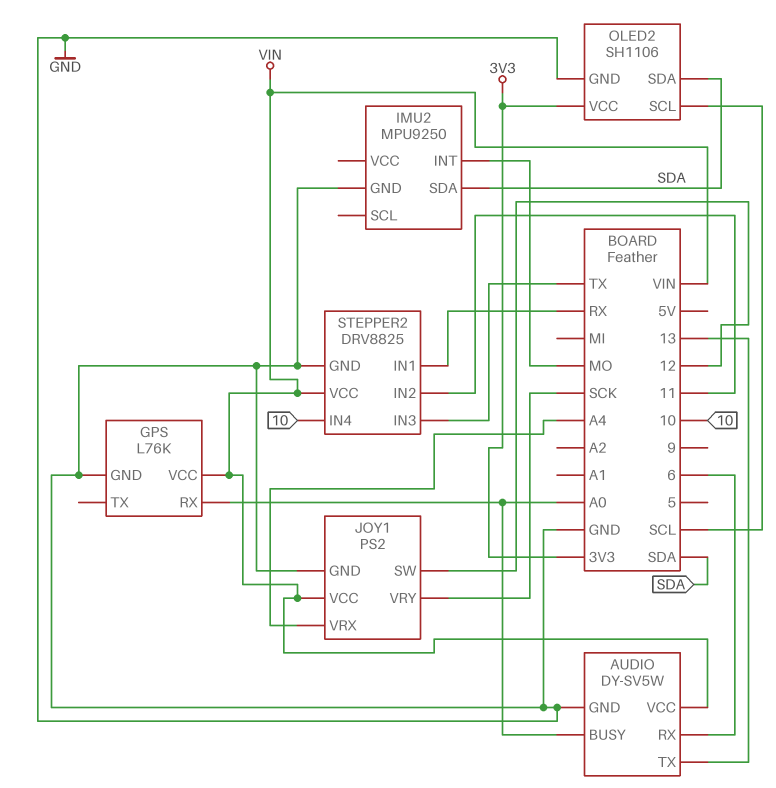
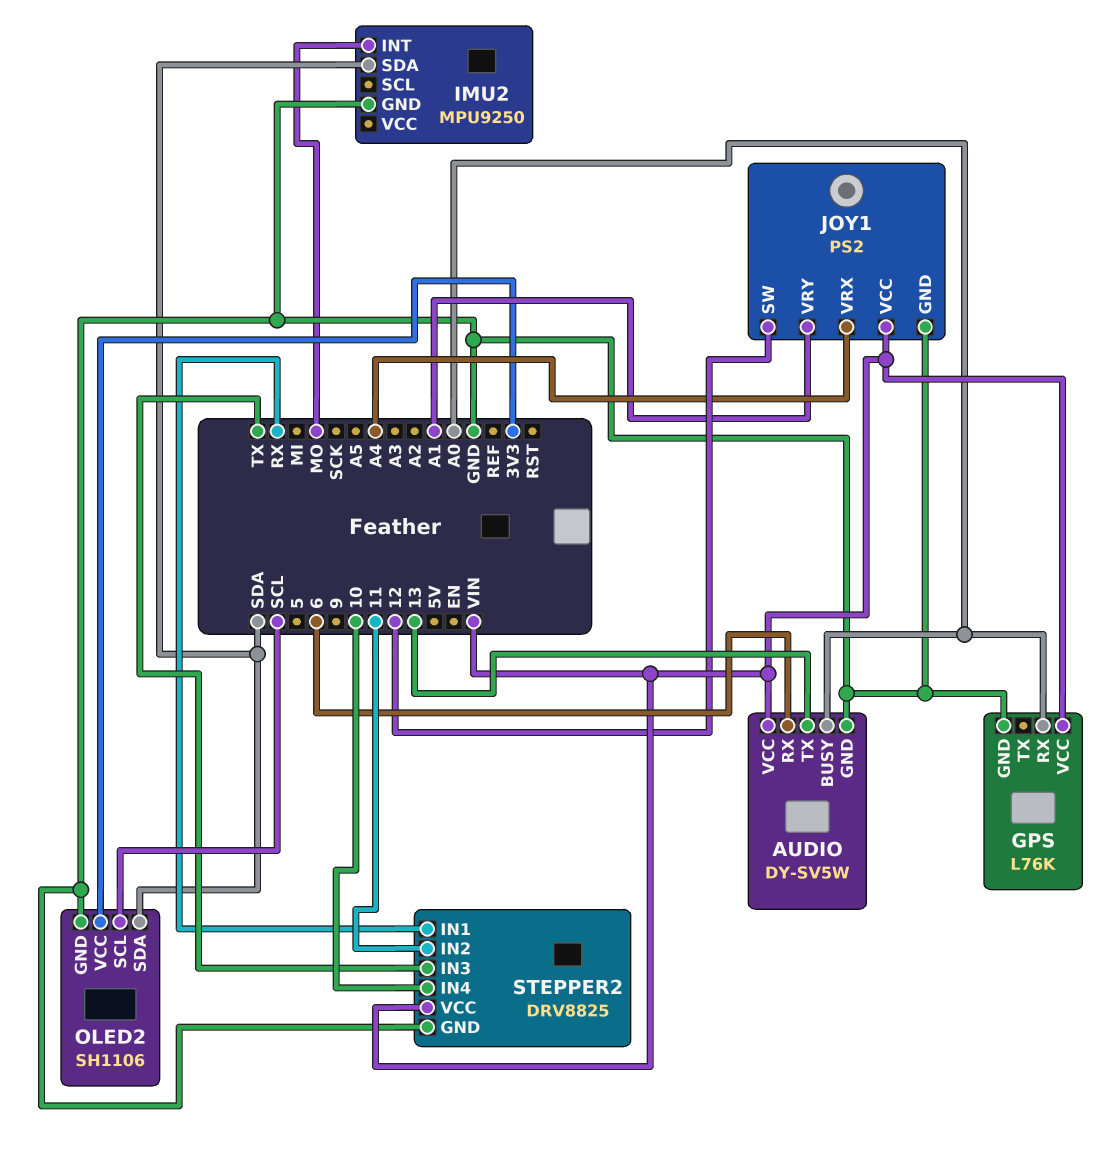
JOY1 pin VRY: SCK -> A1

